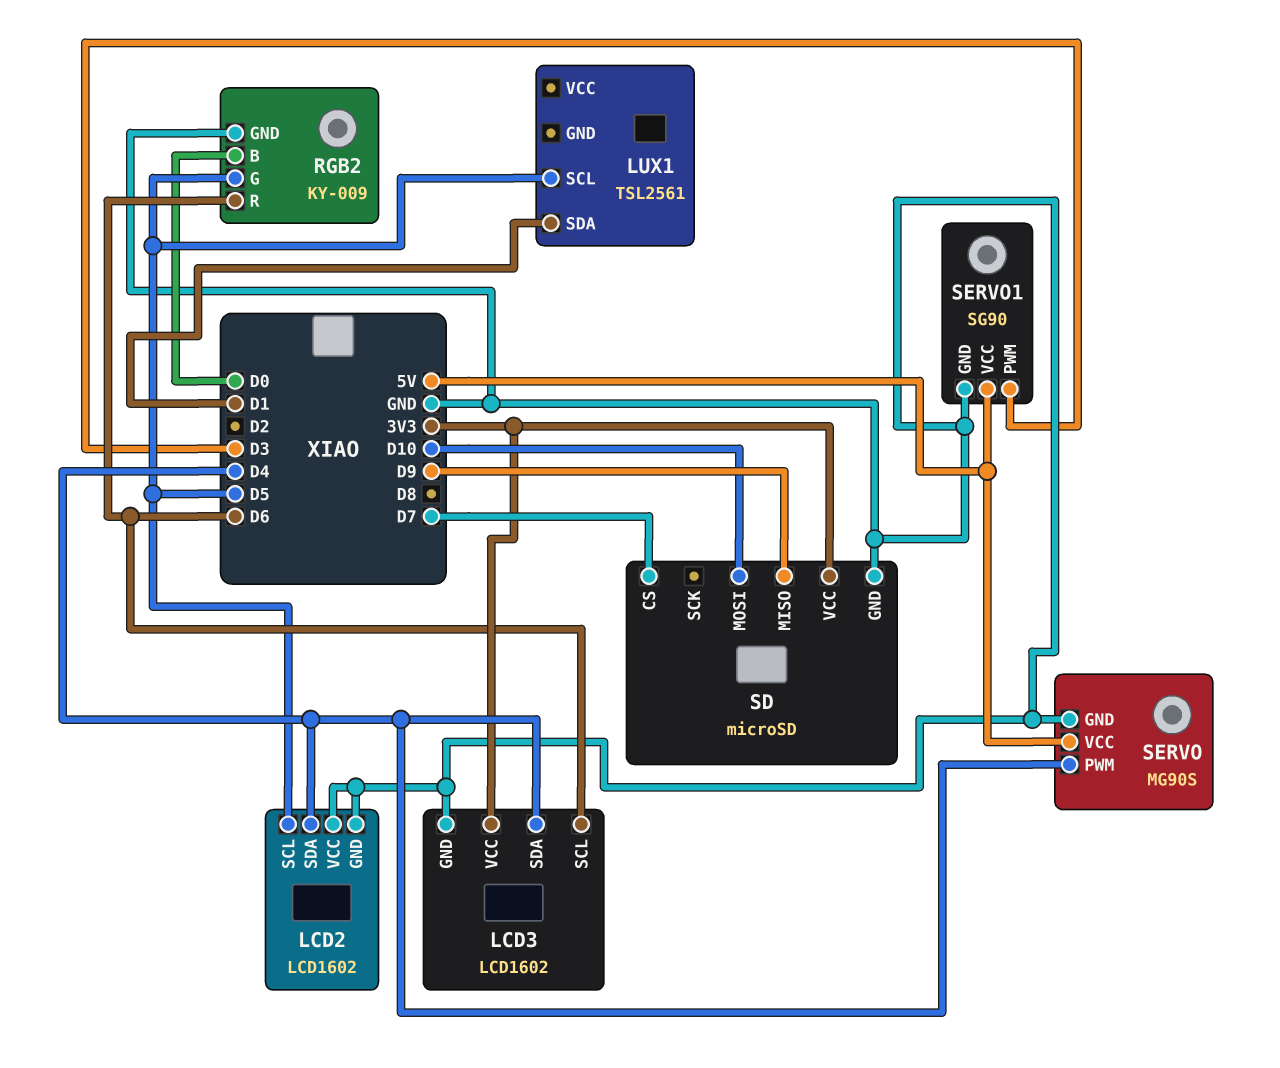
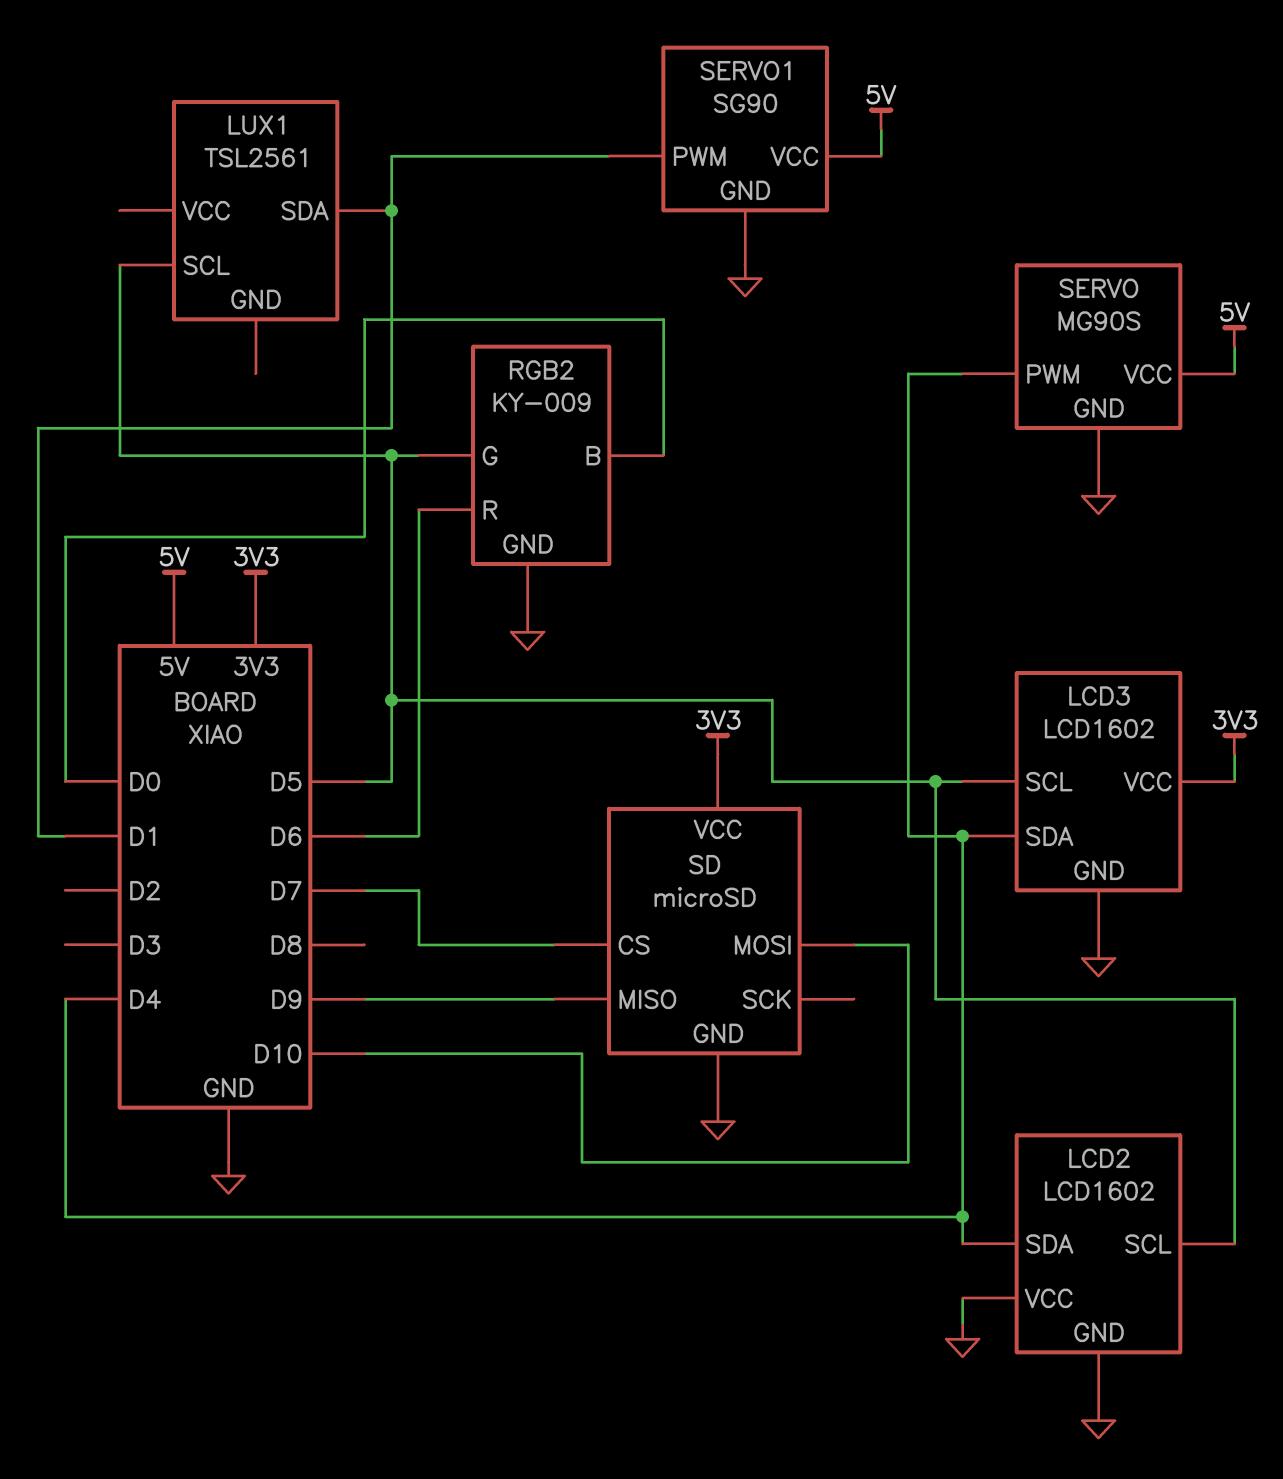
LCD3 pin SCL: D6 -> D5
SERVO1 pin PWM: D3 -> D1

